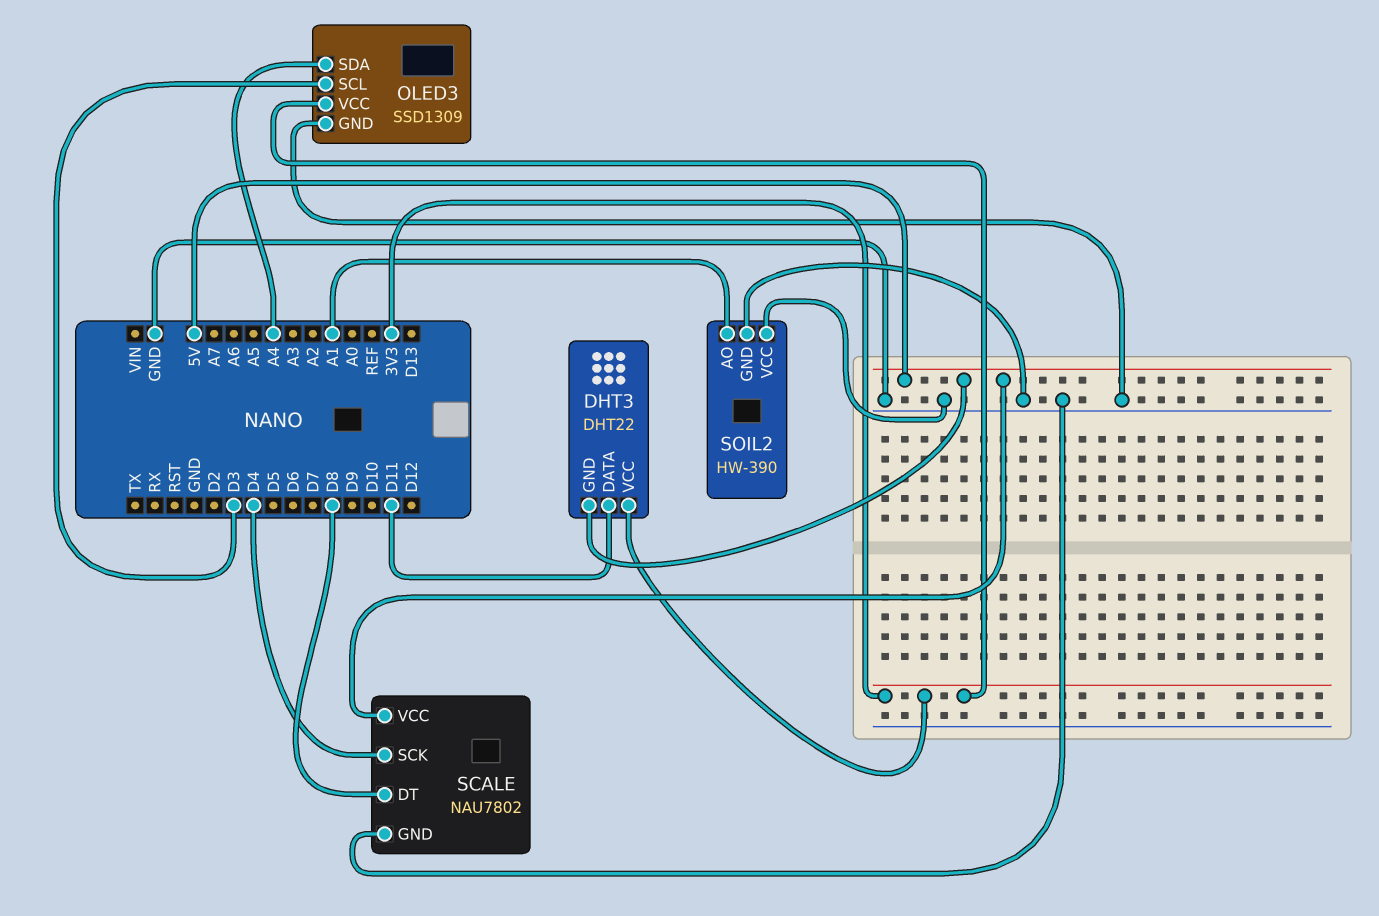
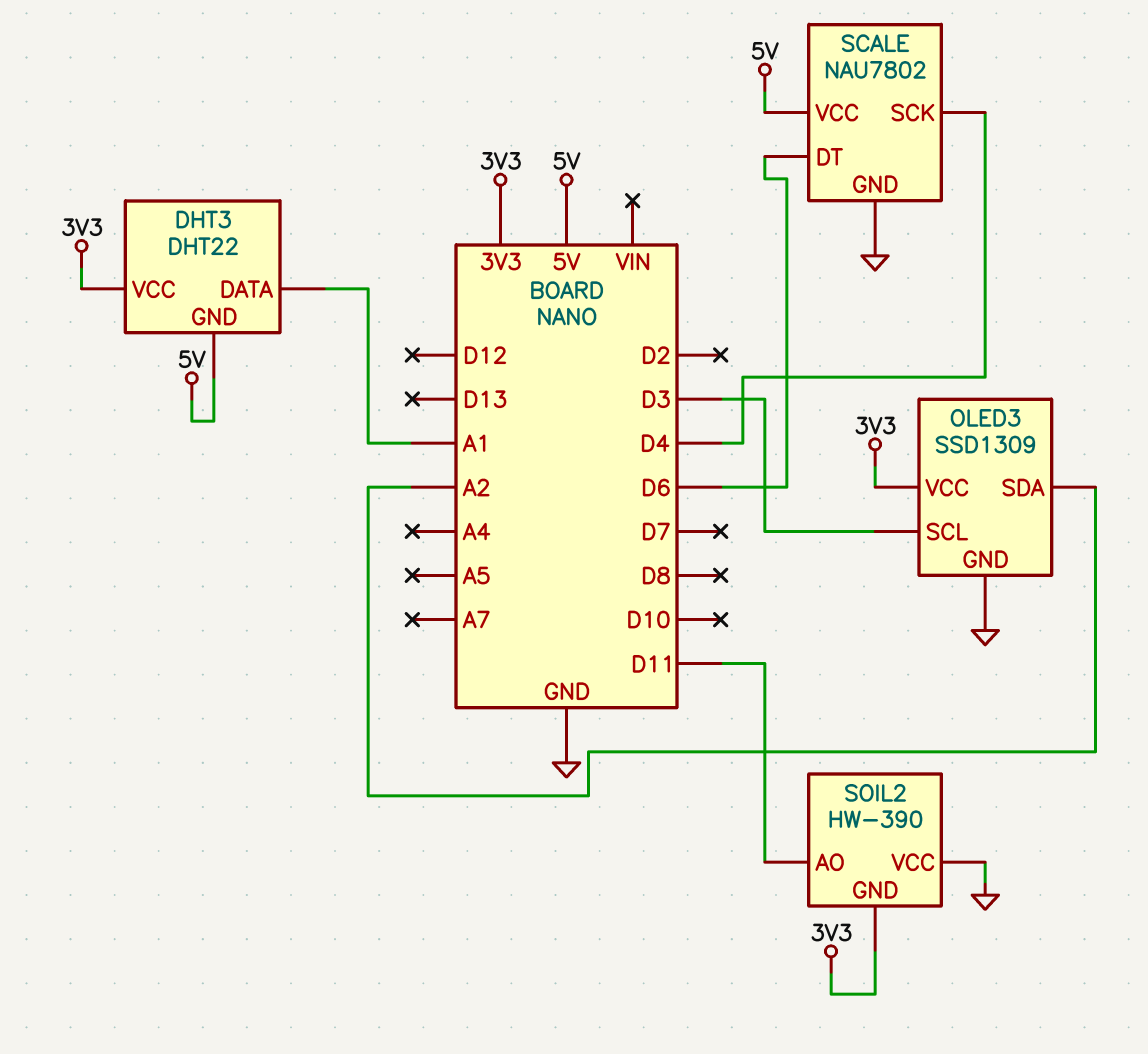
DHT3 pin DATA: D11 -> A1
OLED3 pin SDA: A4 -> A2
SCALE pin DT: D8 -> D6
SOIL2 pin AO: A1 -> D11
SOIL2 pin GND: GND -> 3V3

